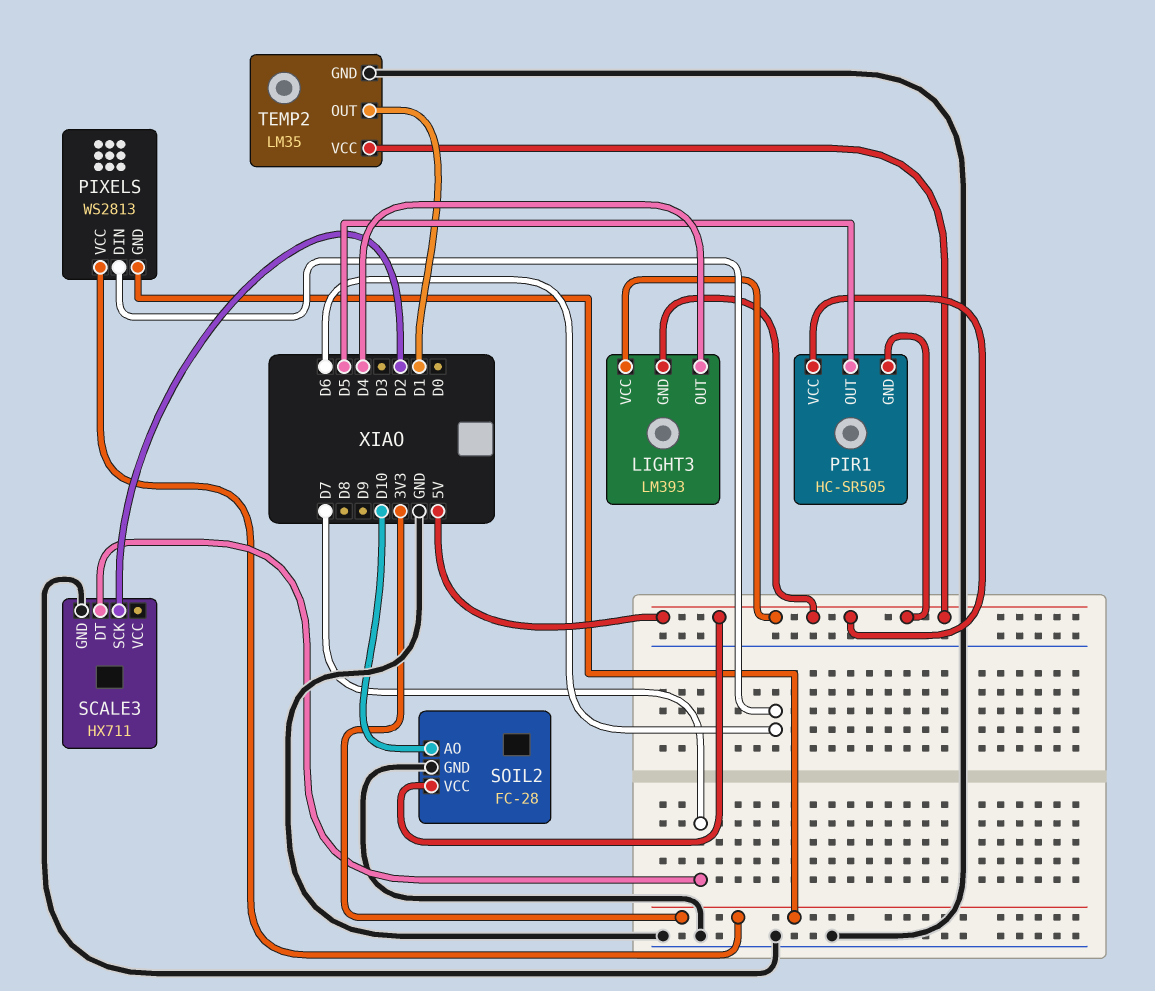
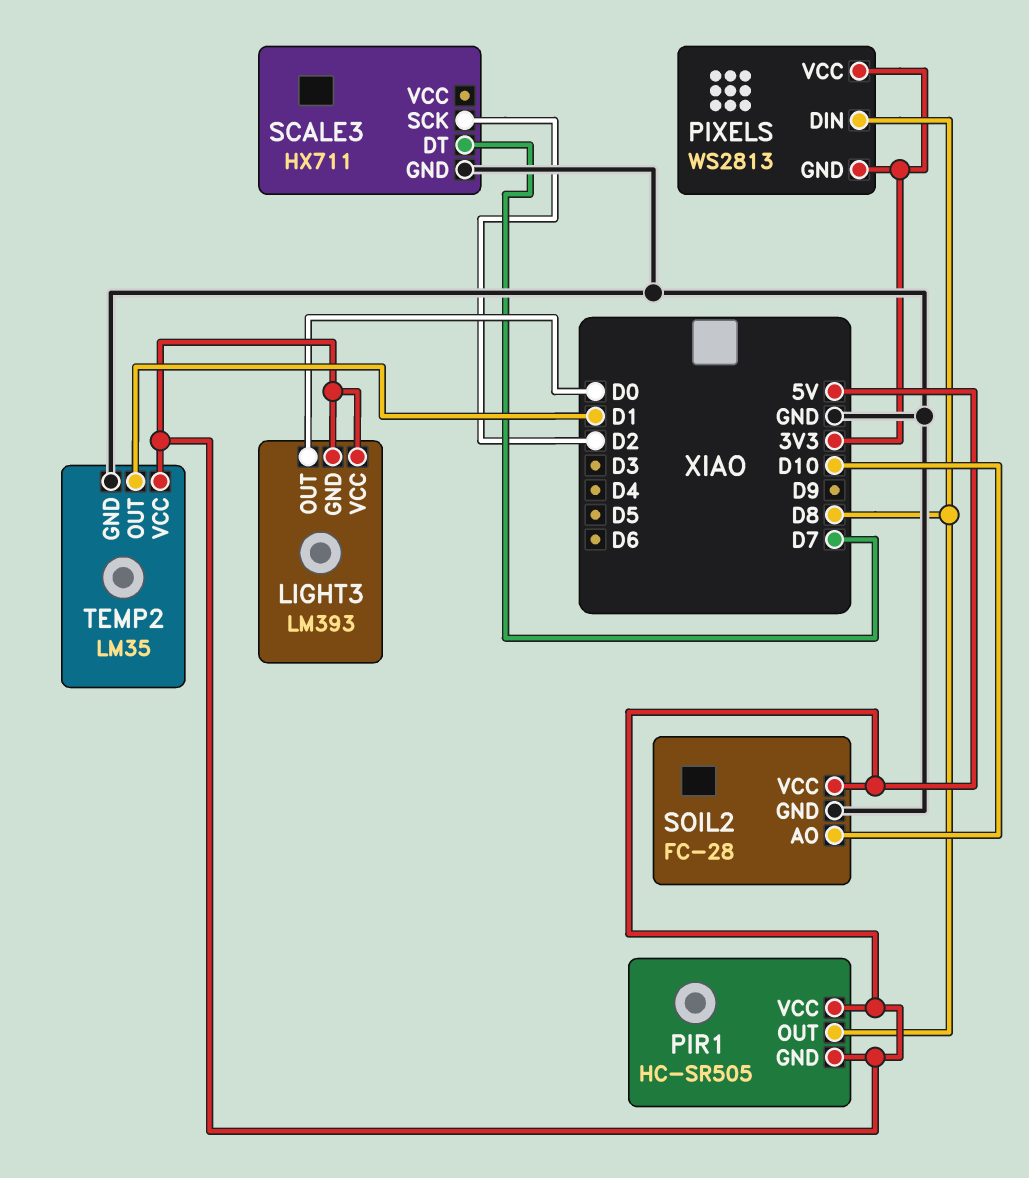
LIGHT3 pin OUT: D4 -> D0
PIR1 pin OUT: D5 -> D8
PIXELS pin DIN: D6 -> D8

